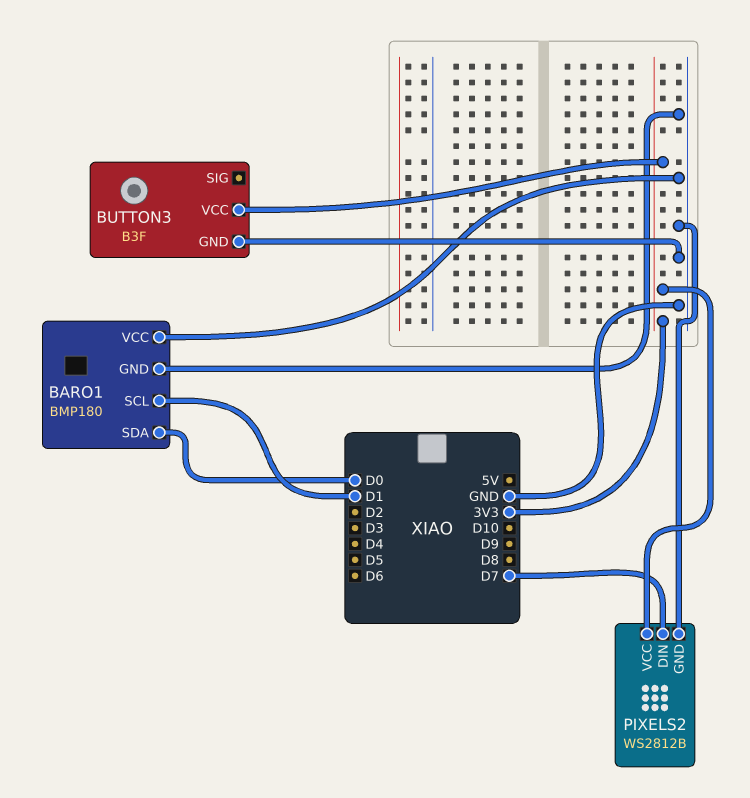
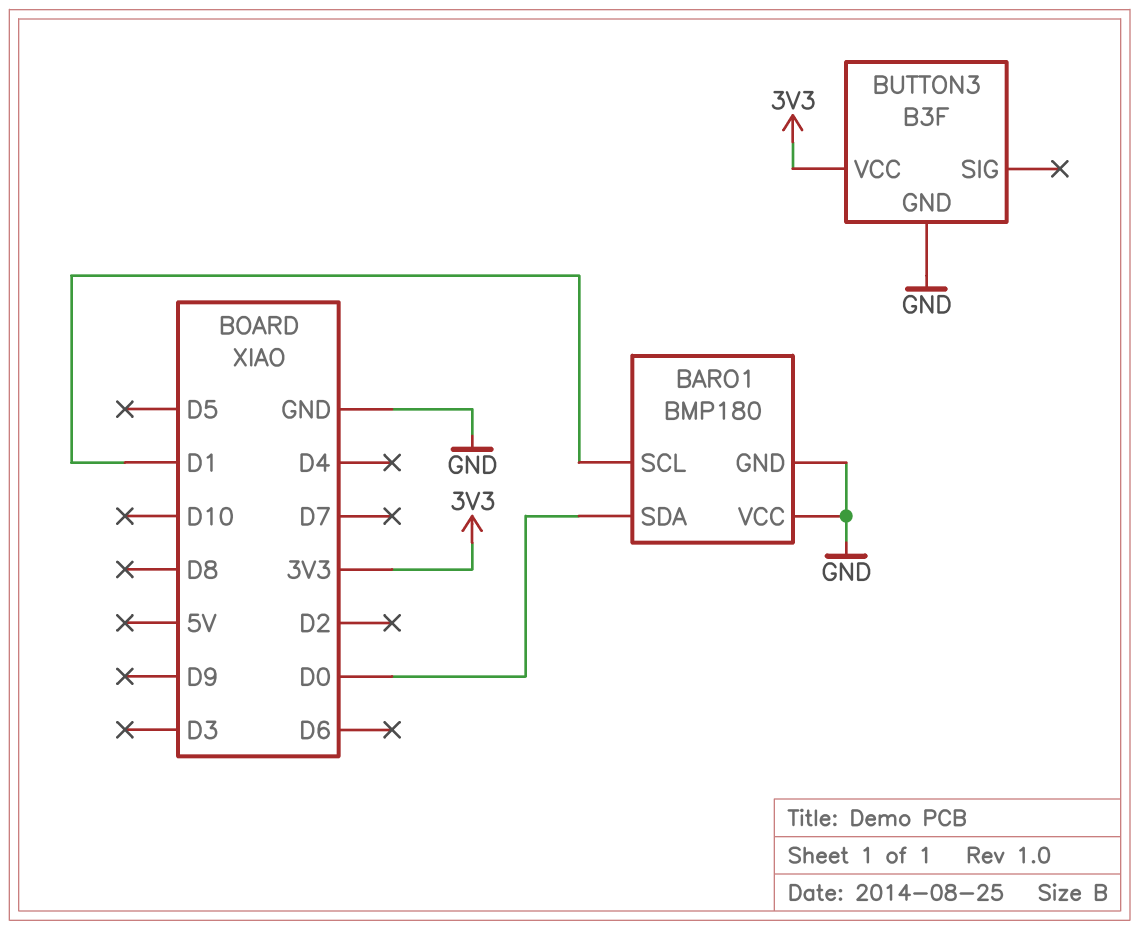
PIXELS2: WS2812B -> none
PIXELS2 pin DIN: D7 -> none
PIXELS2 pin GND: GND -> none
PIXELS2 pin VCC: 3V3 -> none

